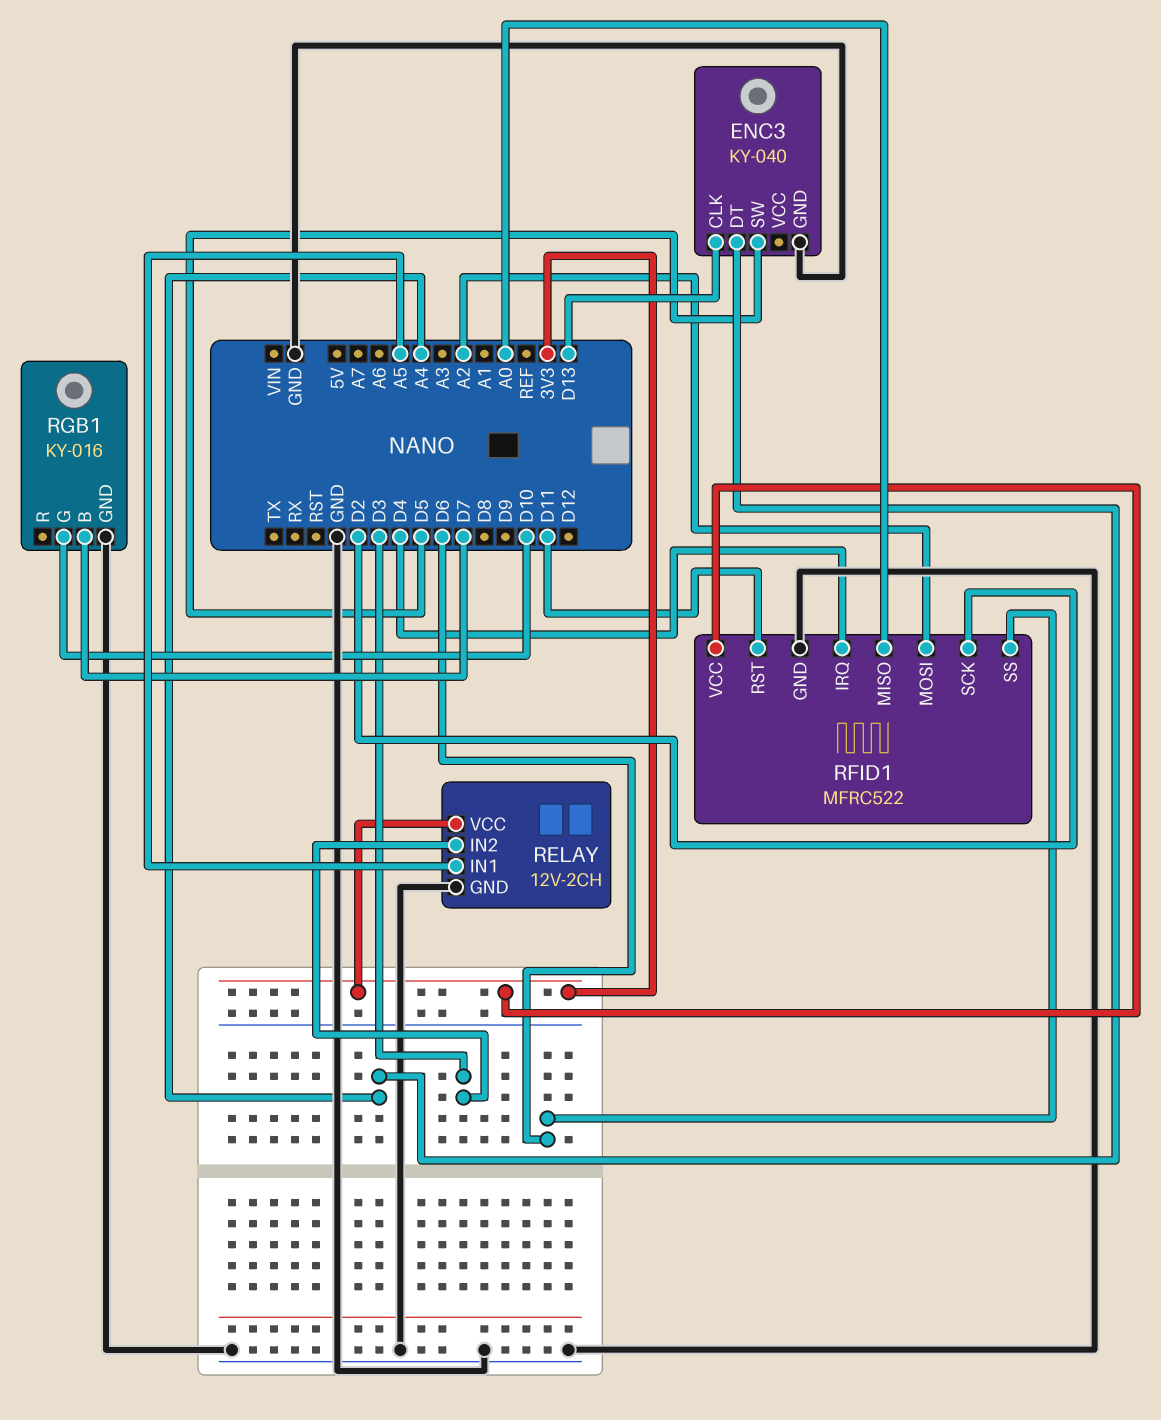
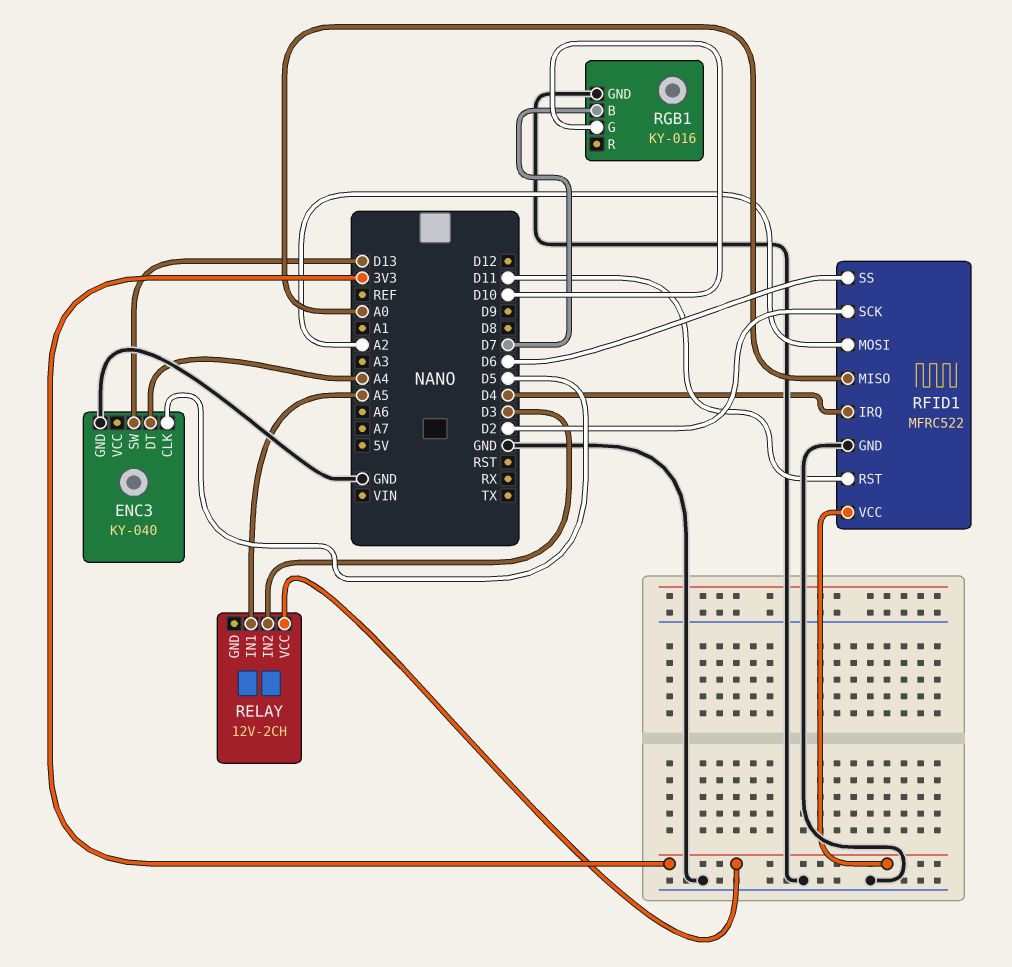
ENC3 pin CLK: D13 -> D5
ENC3 pin SW: D5 -> D13
RELAY pin GND: GND -> none

